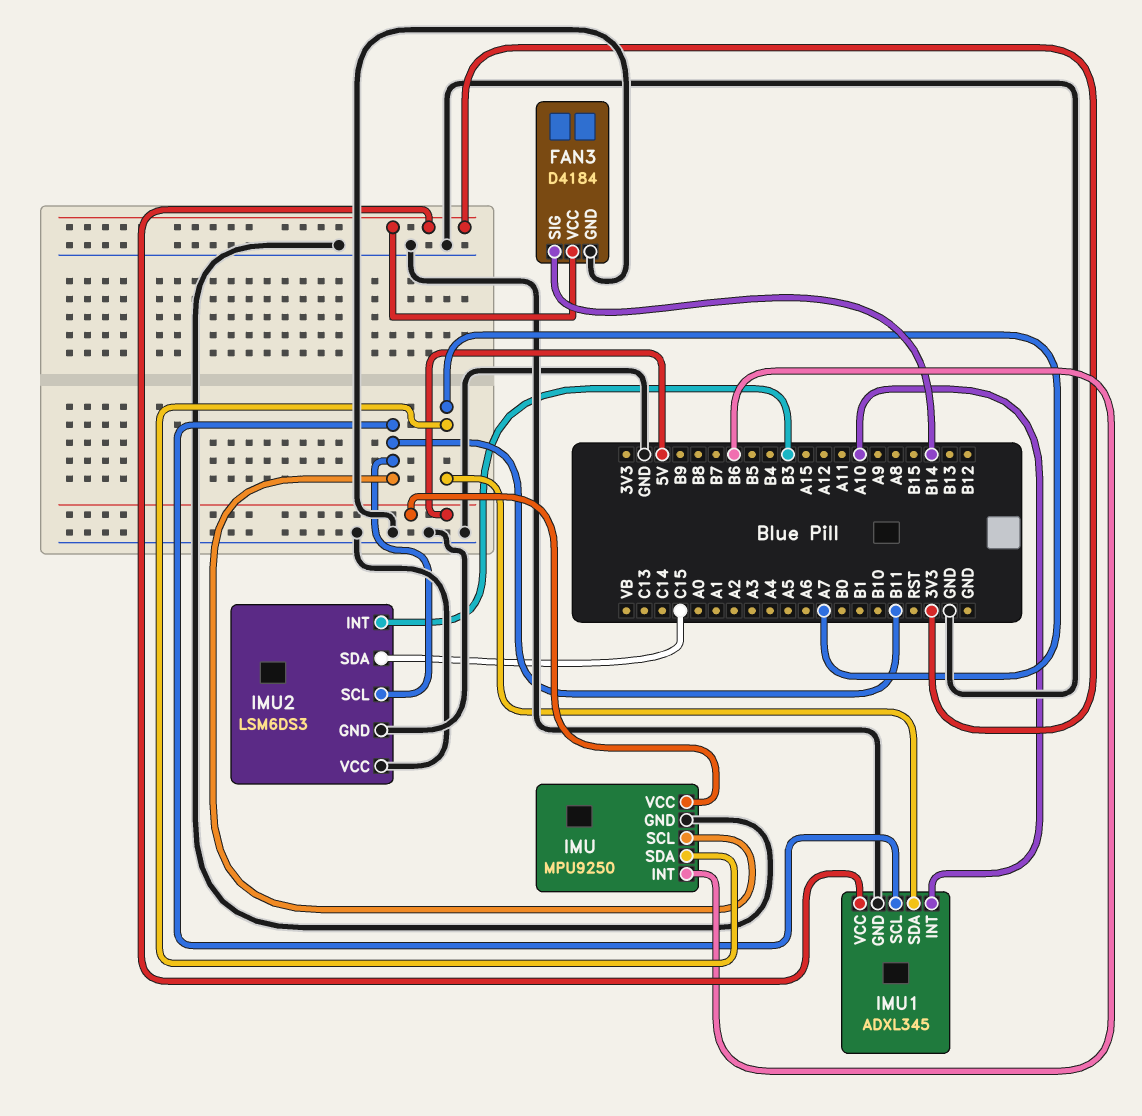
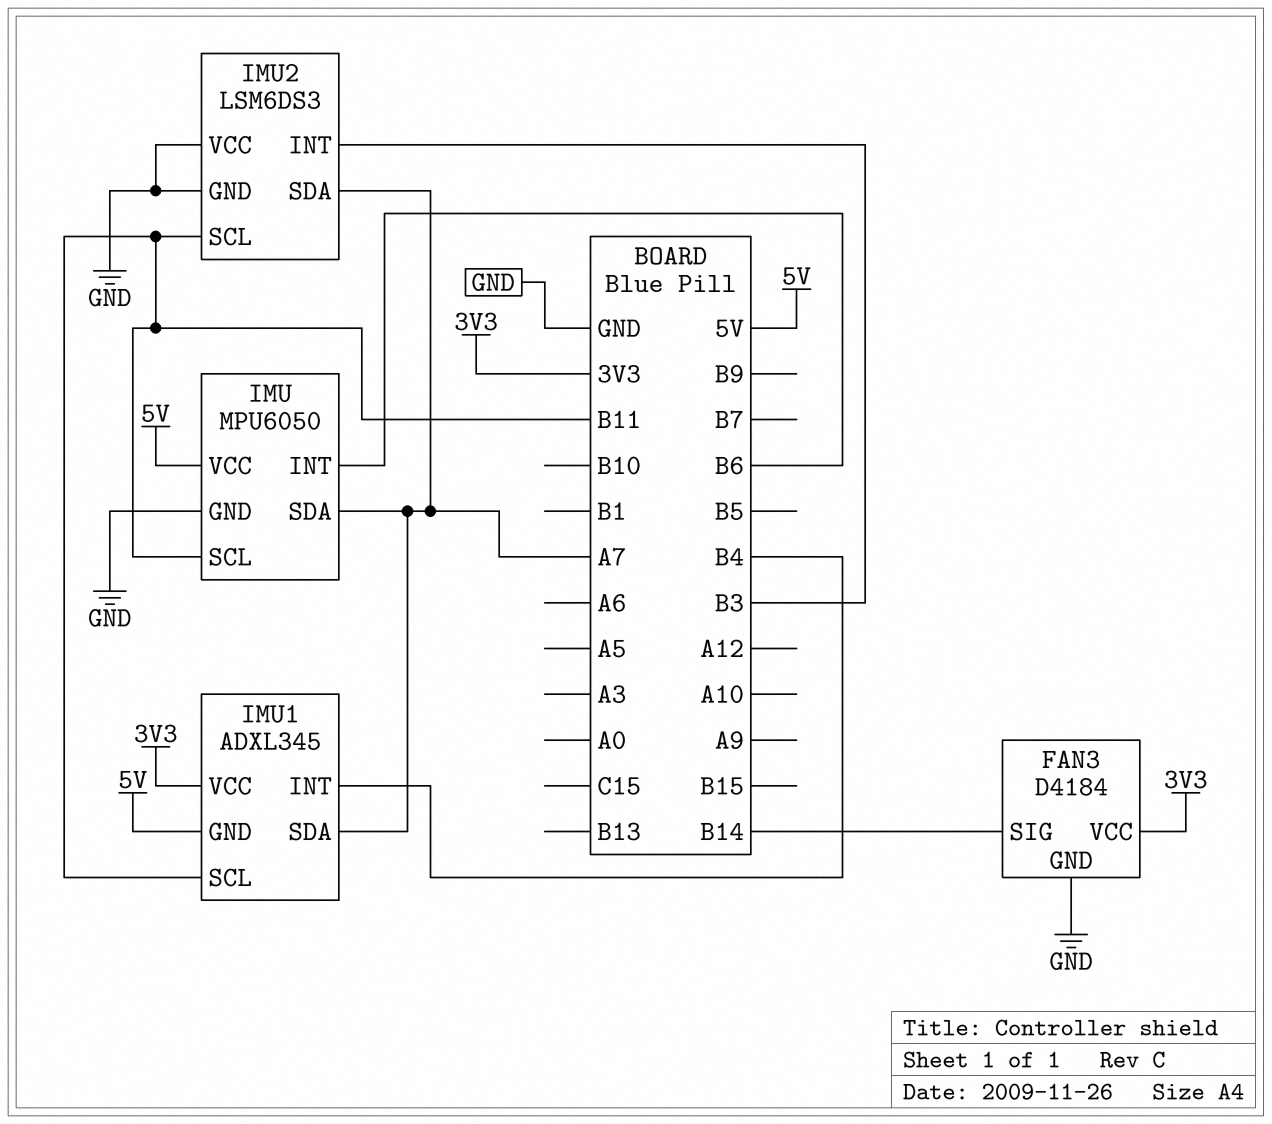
IMU: MPU9250 -> MPU6050
IMU1 pin GND: GND -> 5V
IMU1 pin INT: A10 -> B4
IMU2 pin SDA: C15 -> A7

